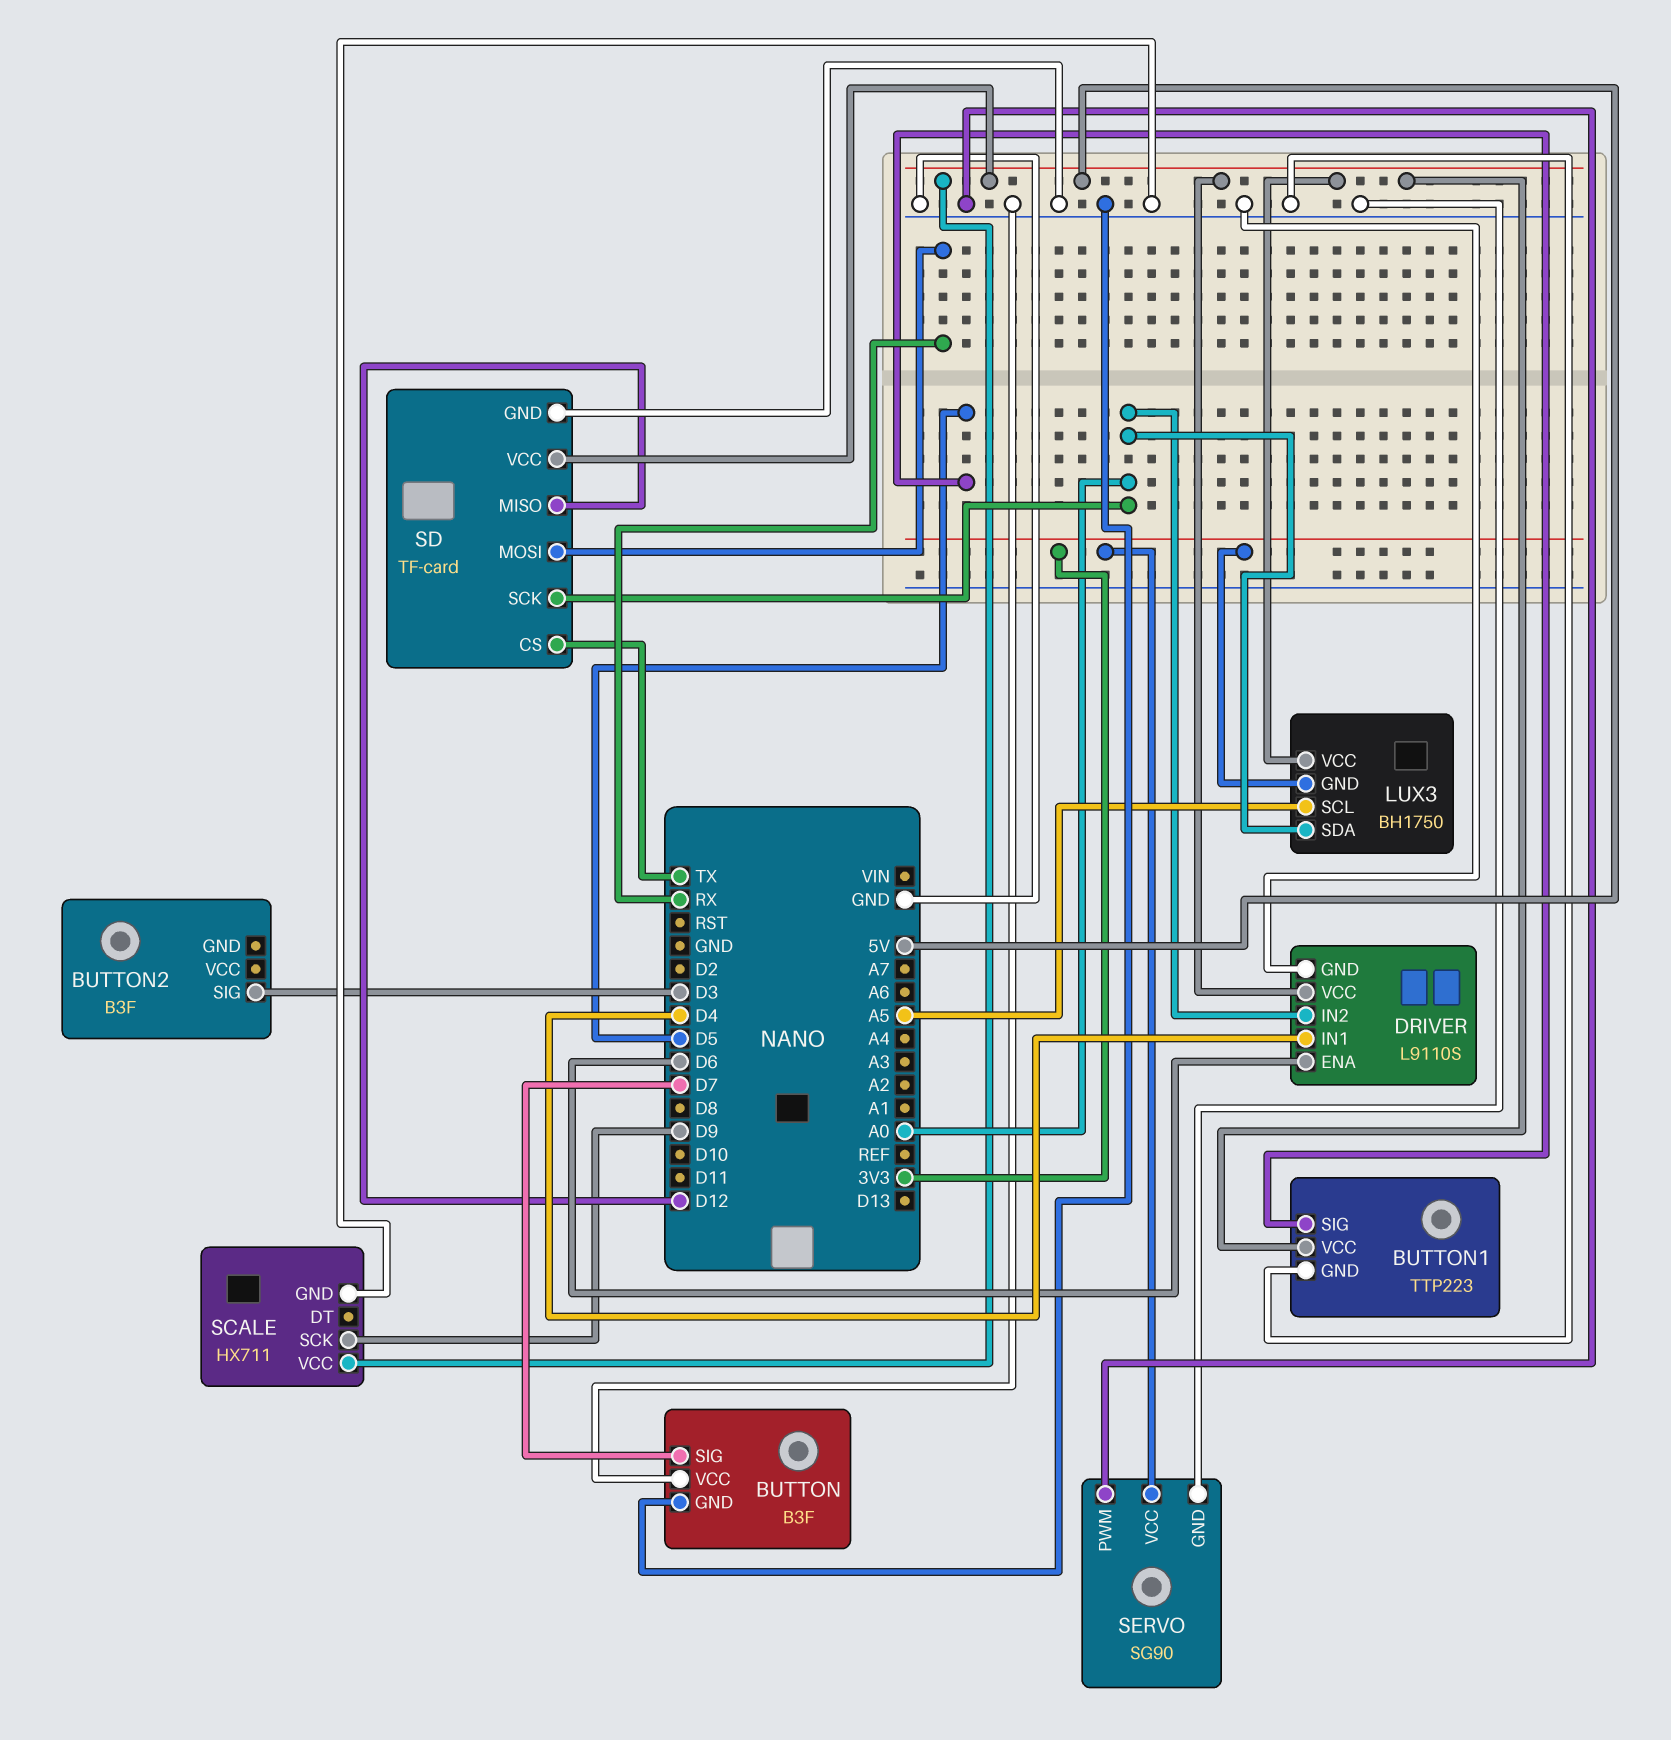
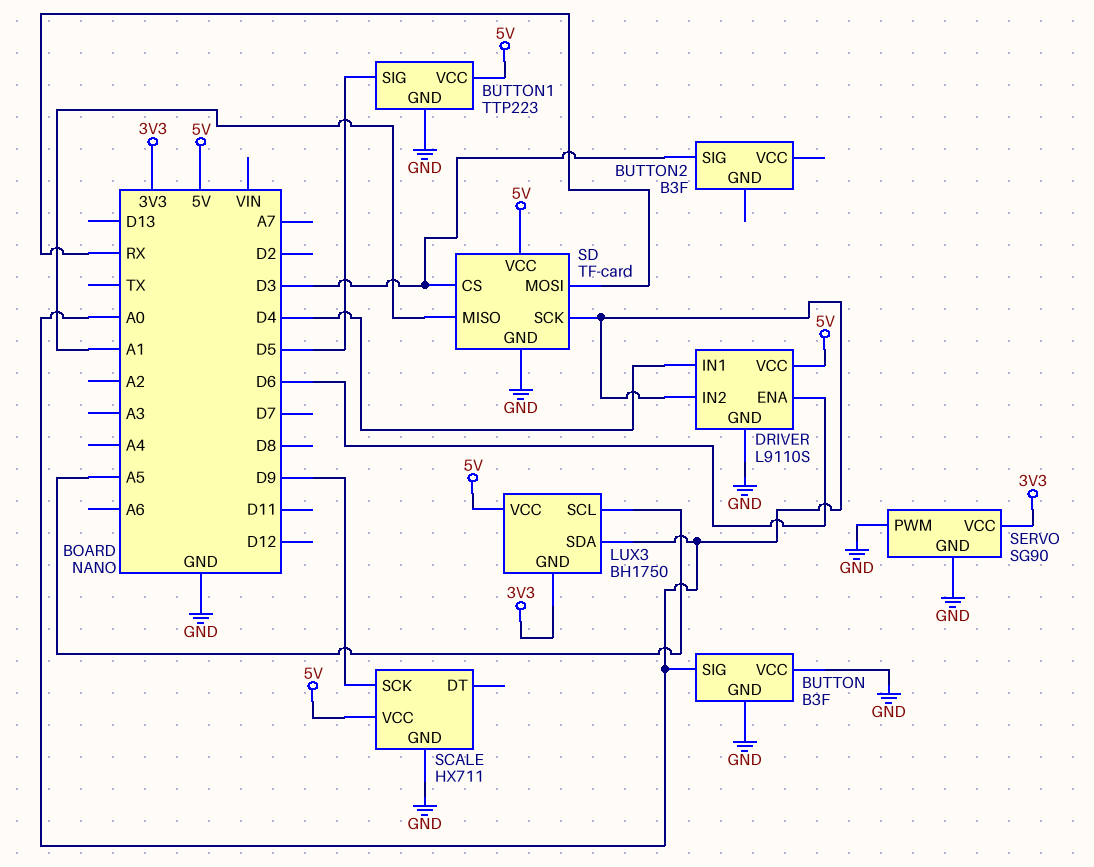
BUTTON pin SIG: D7 -> A0
SD pin CS: TX -> D3
SD pin MISO: D12 -> A1

